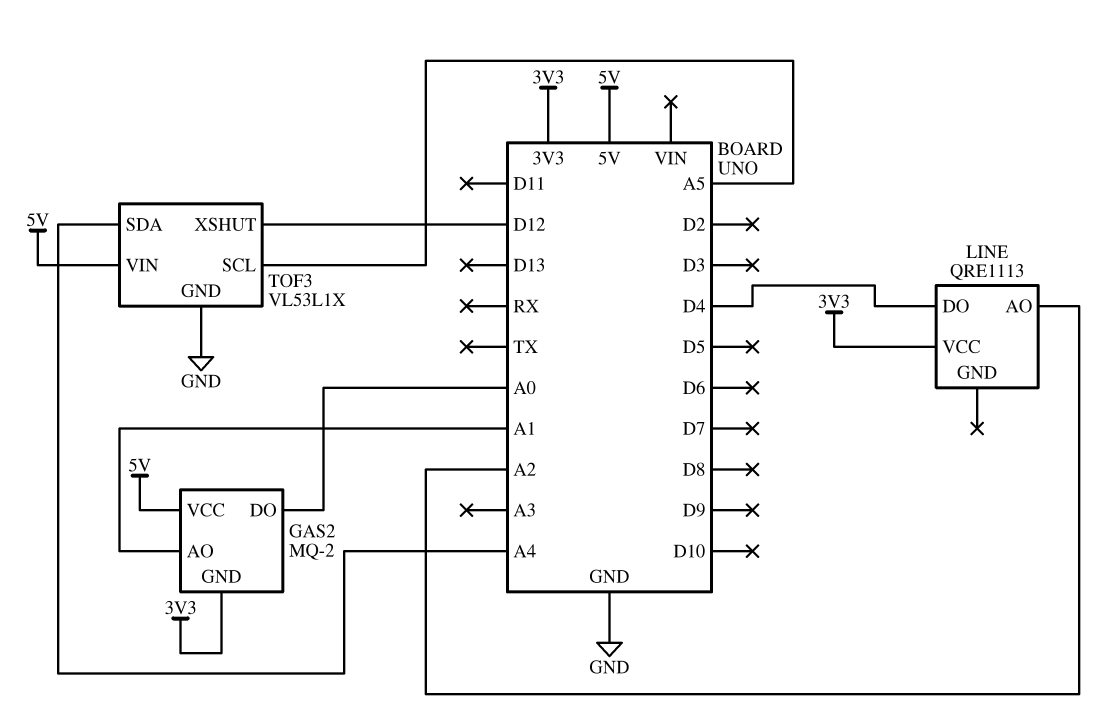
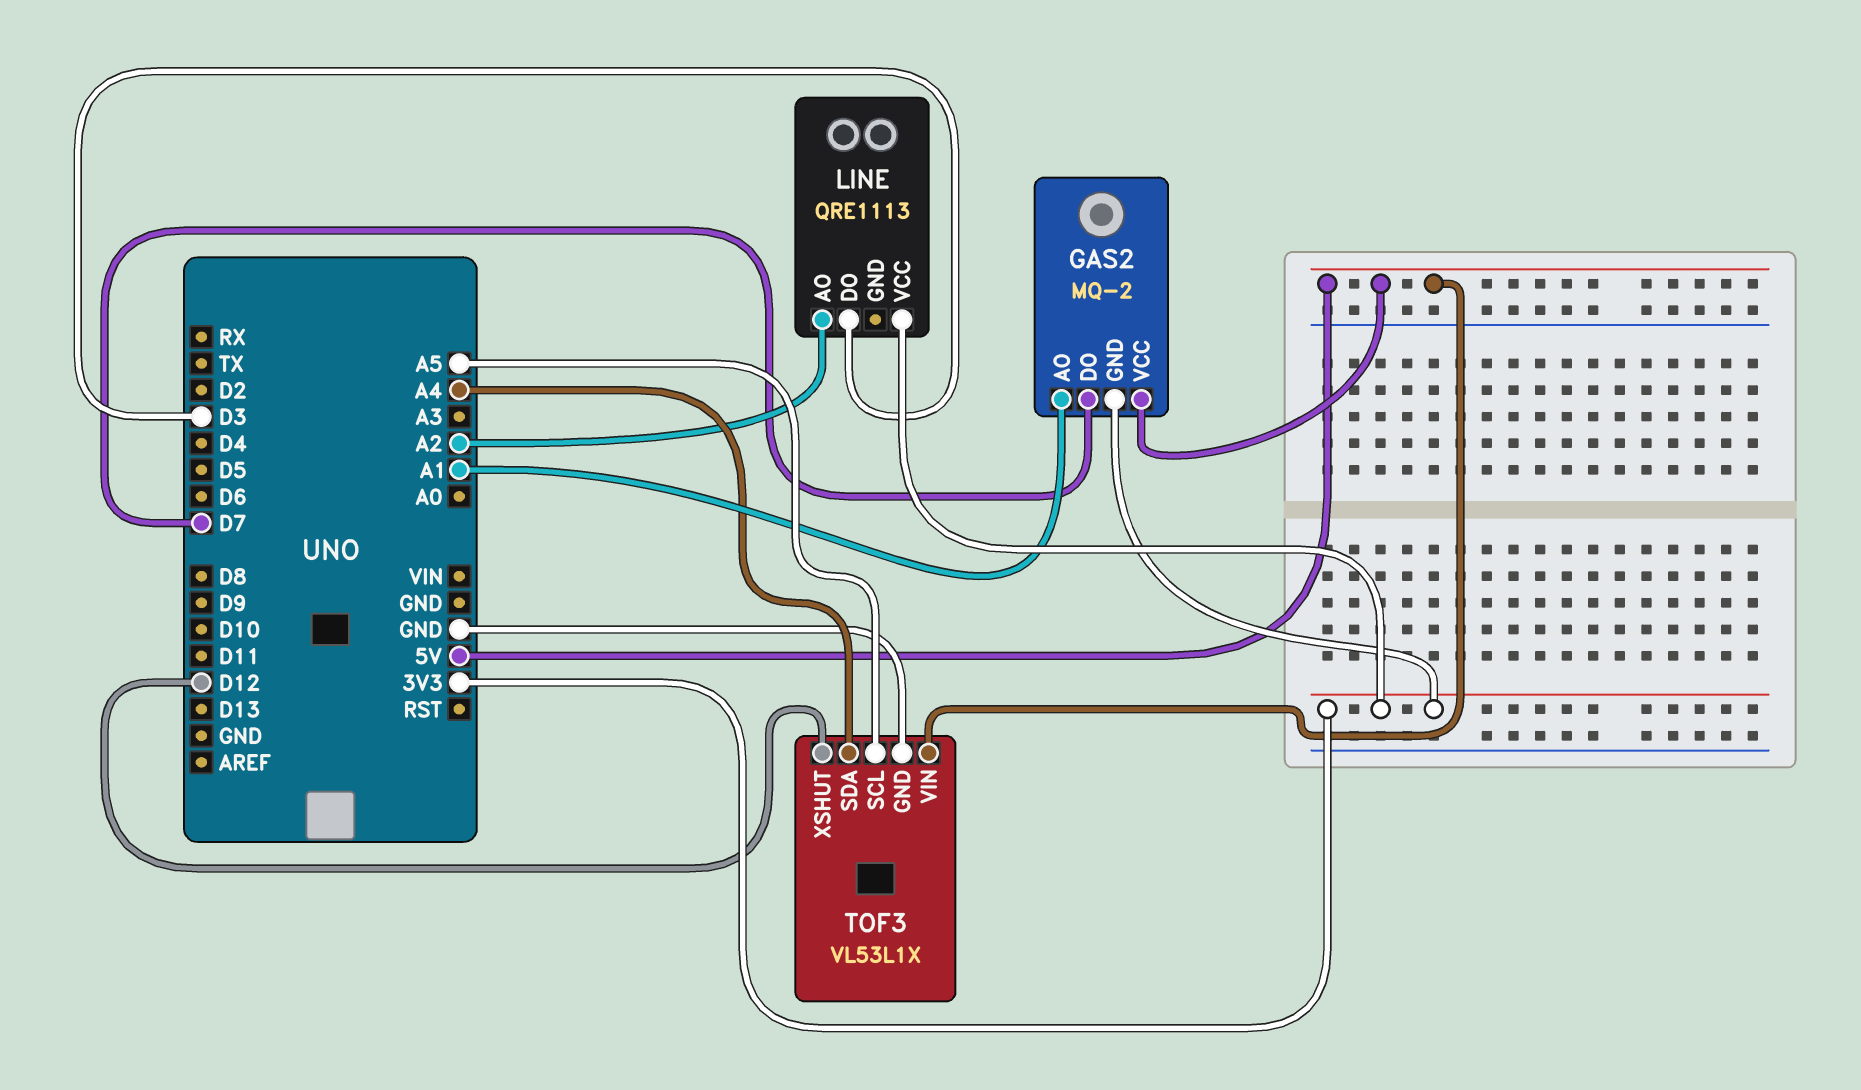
GAS2 pin DO: A0 -> D7
LINE pin DO: D4 -> D3

